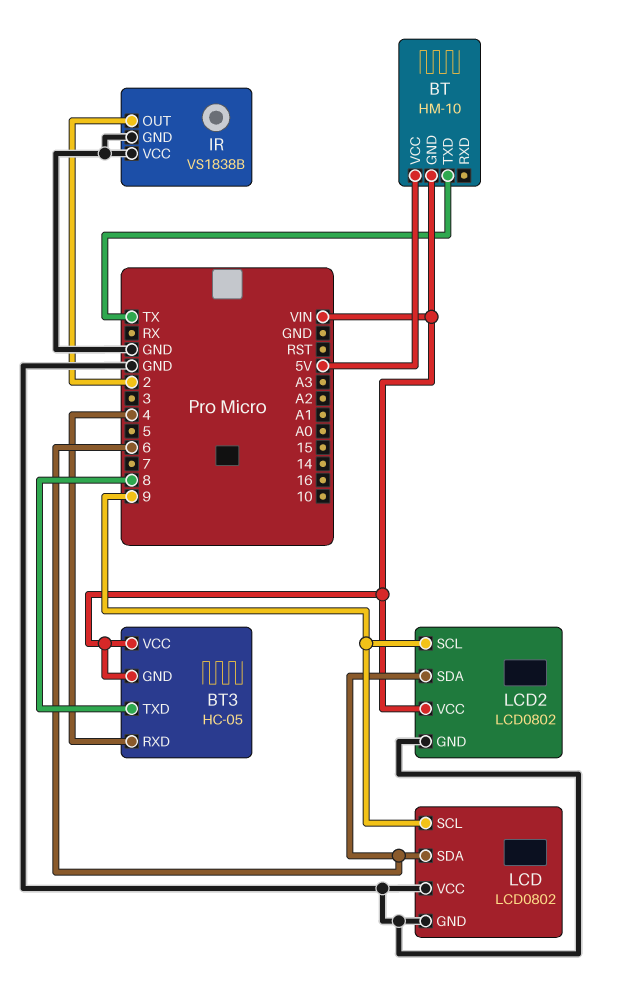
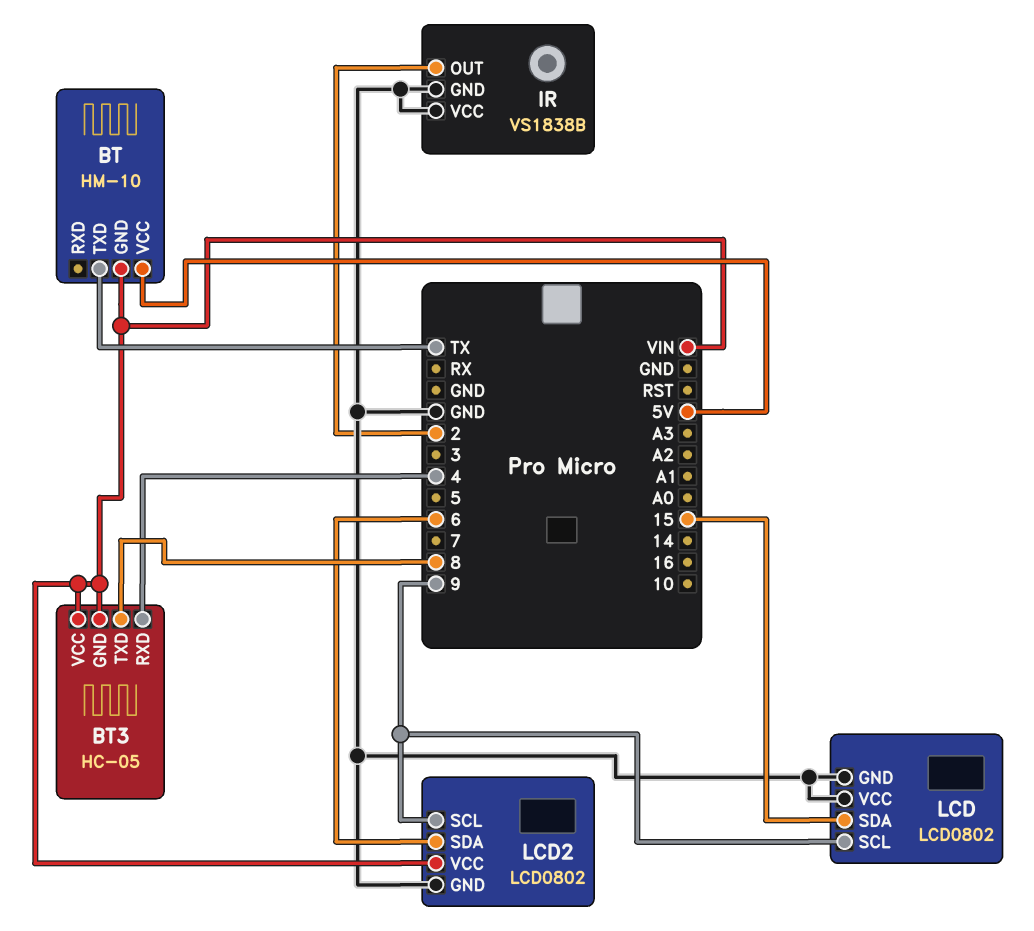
LCD pin SDA: 6 -> 15

